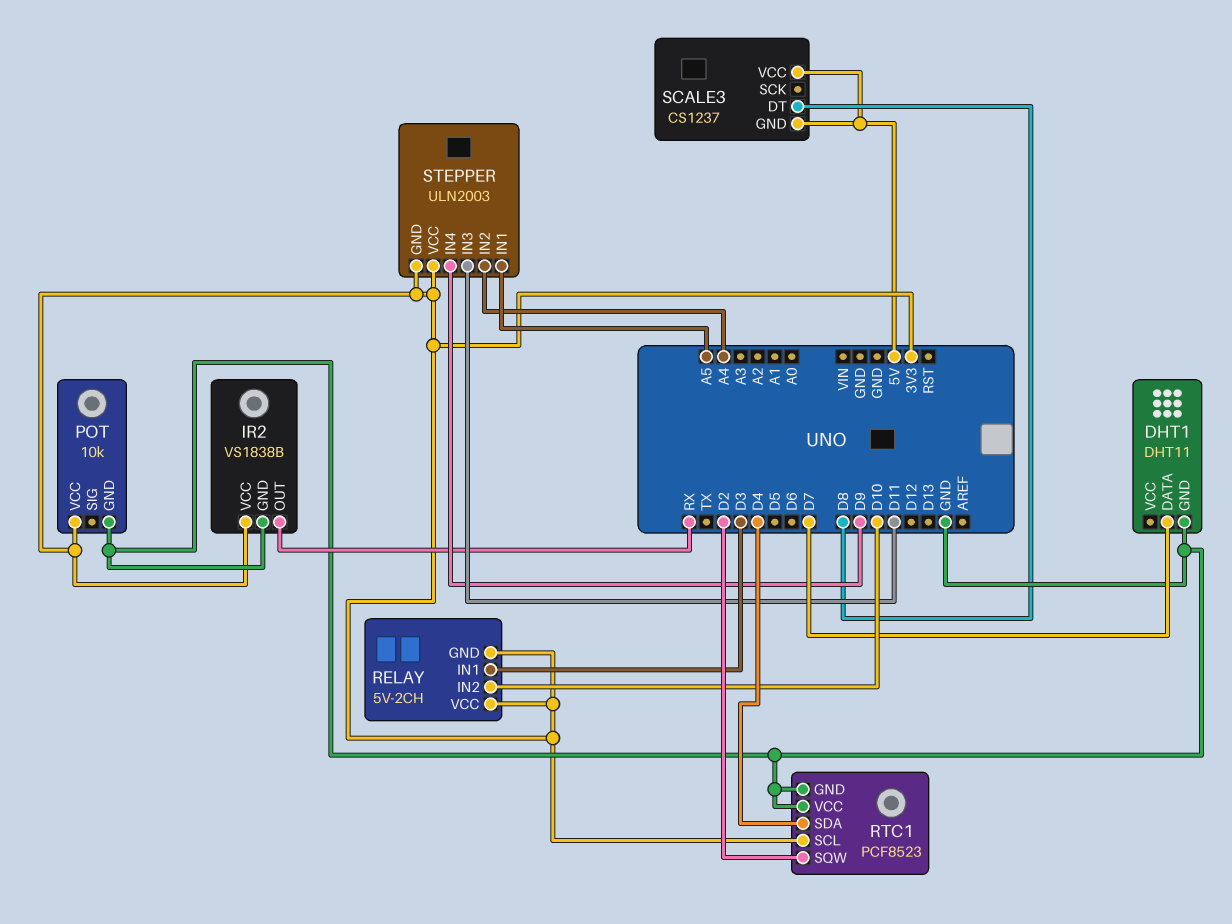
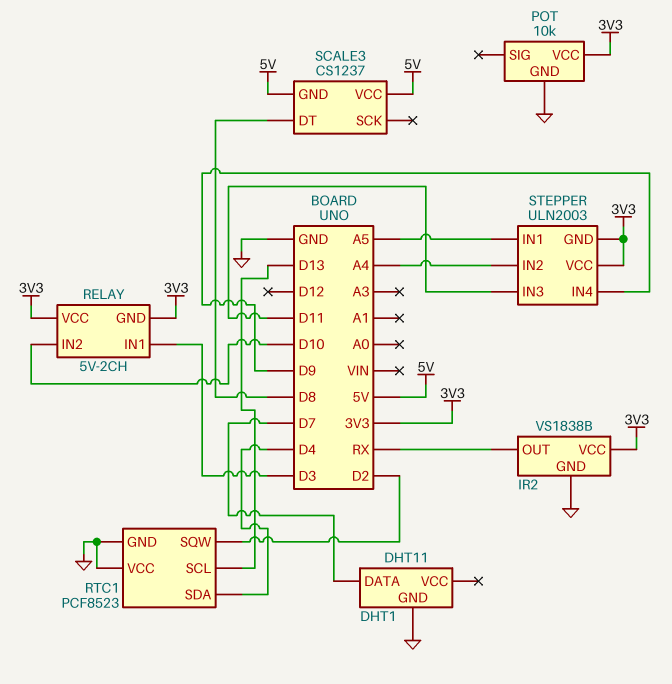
RTC1 pin SCL: 3V3 -> D13

